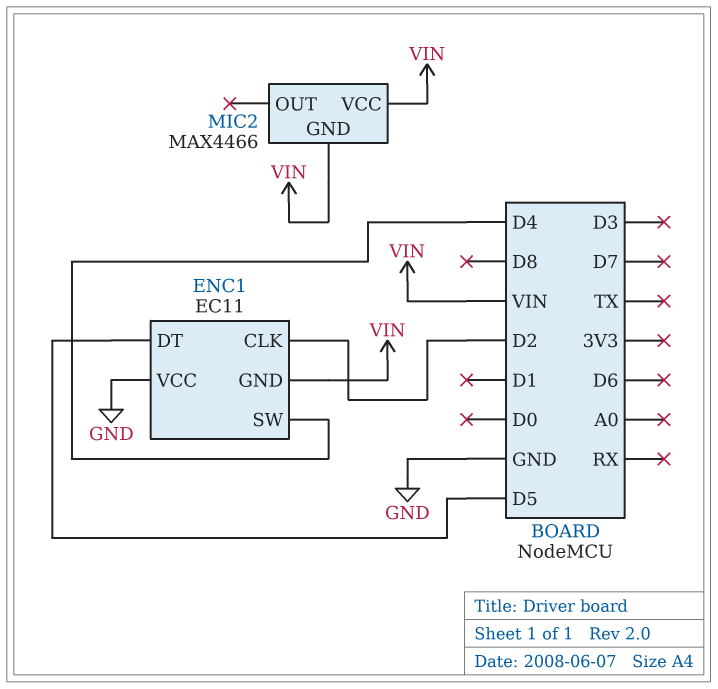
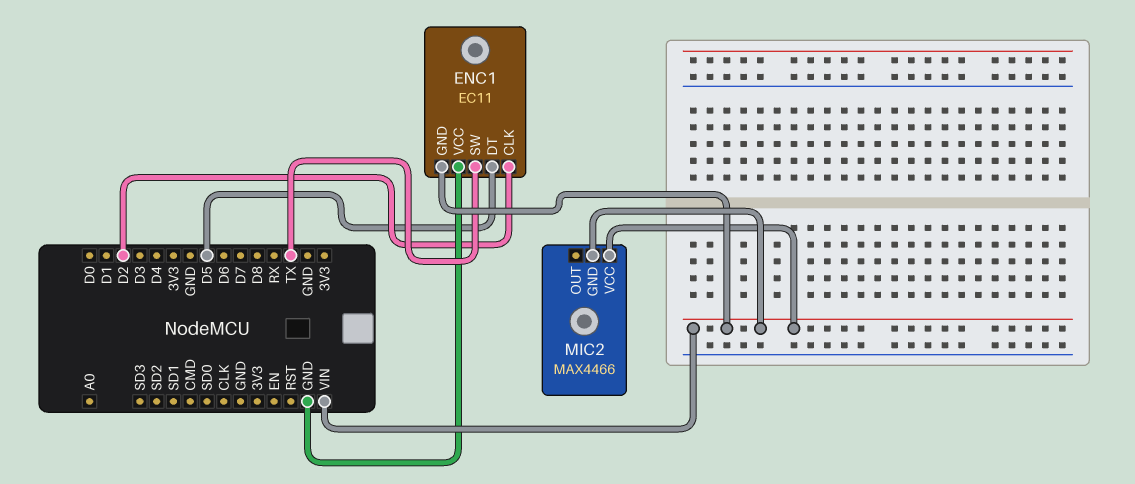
ENC1 pin SW: D4 -> TX

